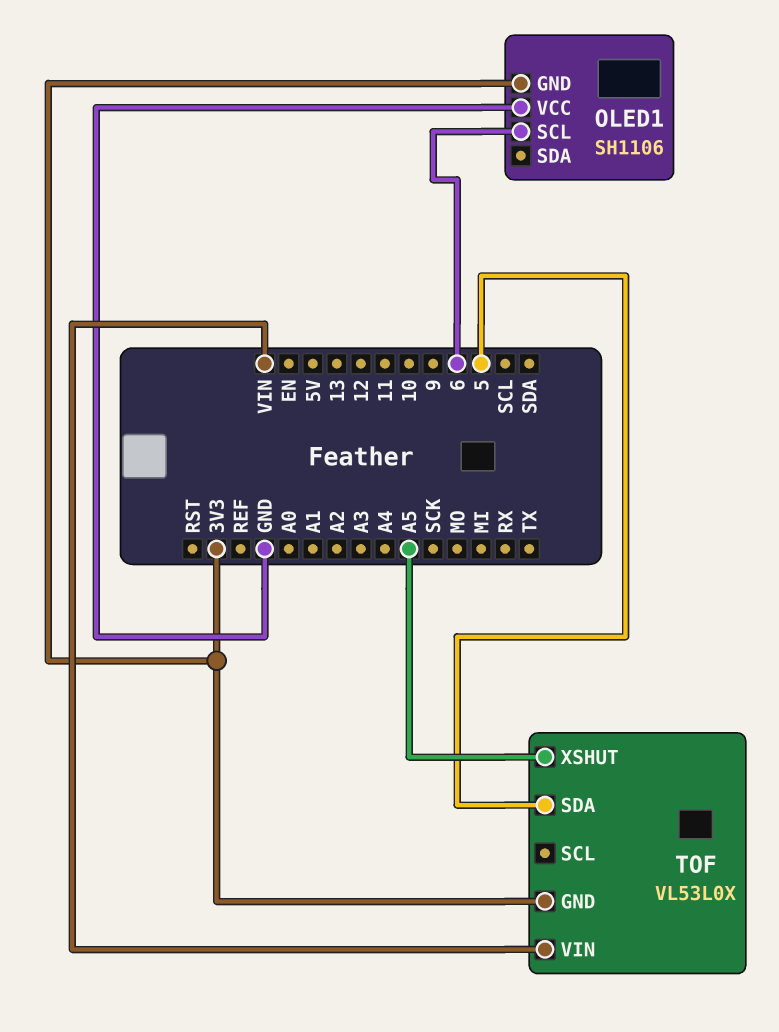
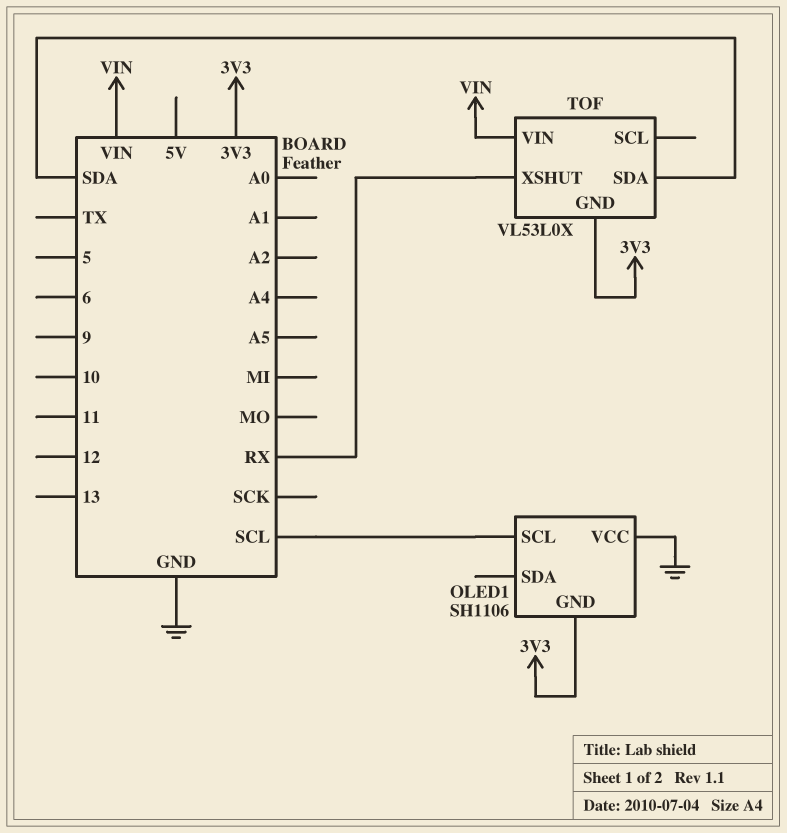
OLED1 pin SCL: 6 -> SCL
TOF pin SDA: 5 -> SDA
TOF pin XSHUT: A5 -> RX

